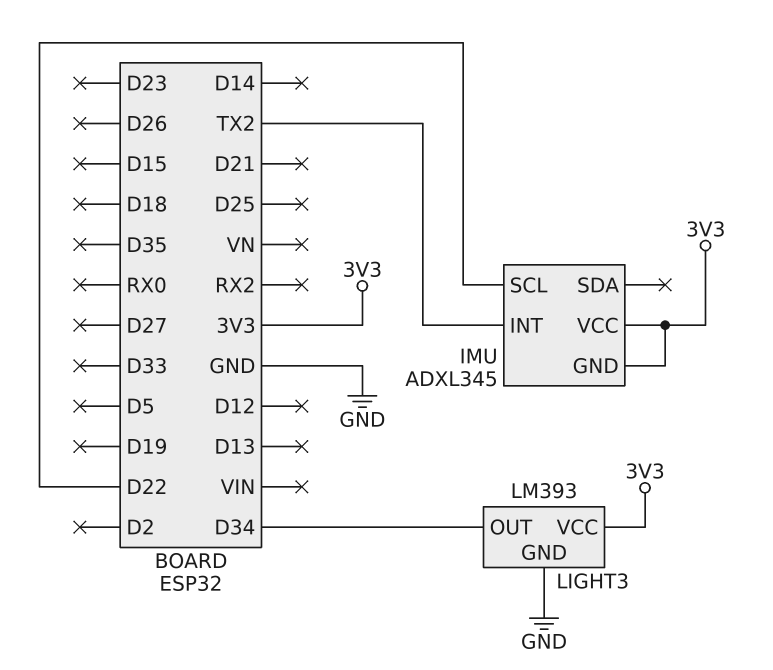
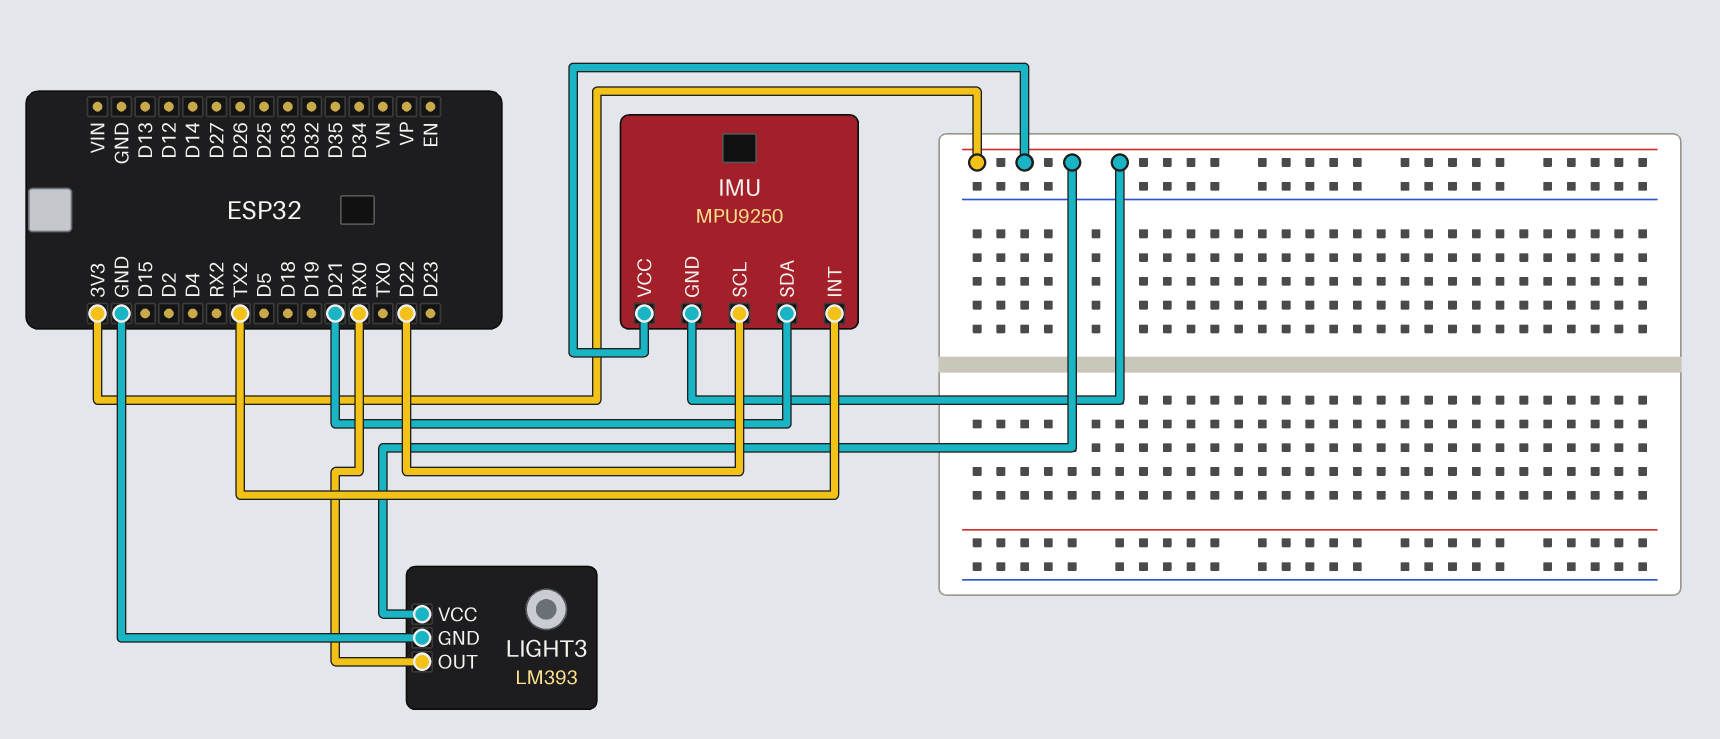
IMU: ADXL345 -> MPU9250
IMU pin SDA: none -> D21
LIGHT3 pin OUT: D34 -> RX0

